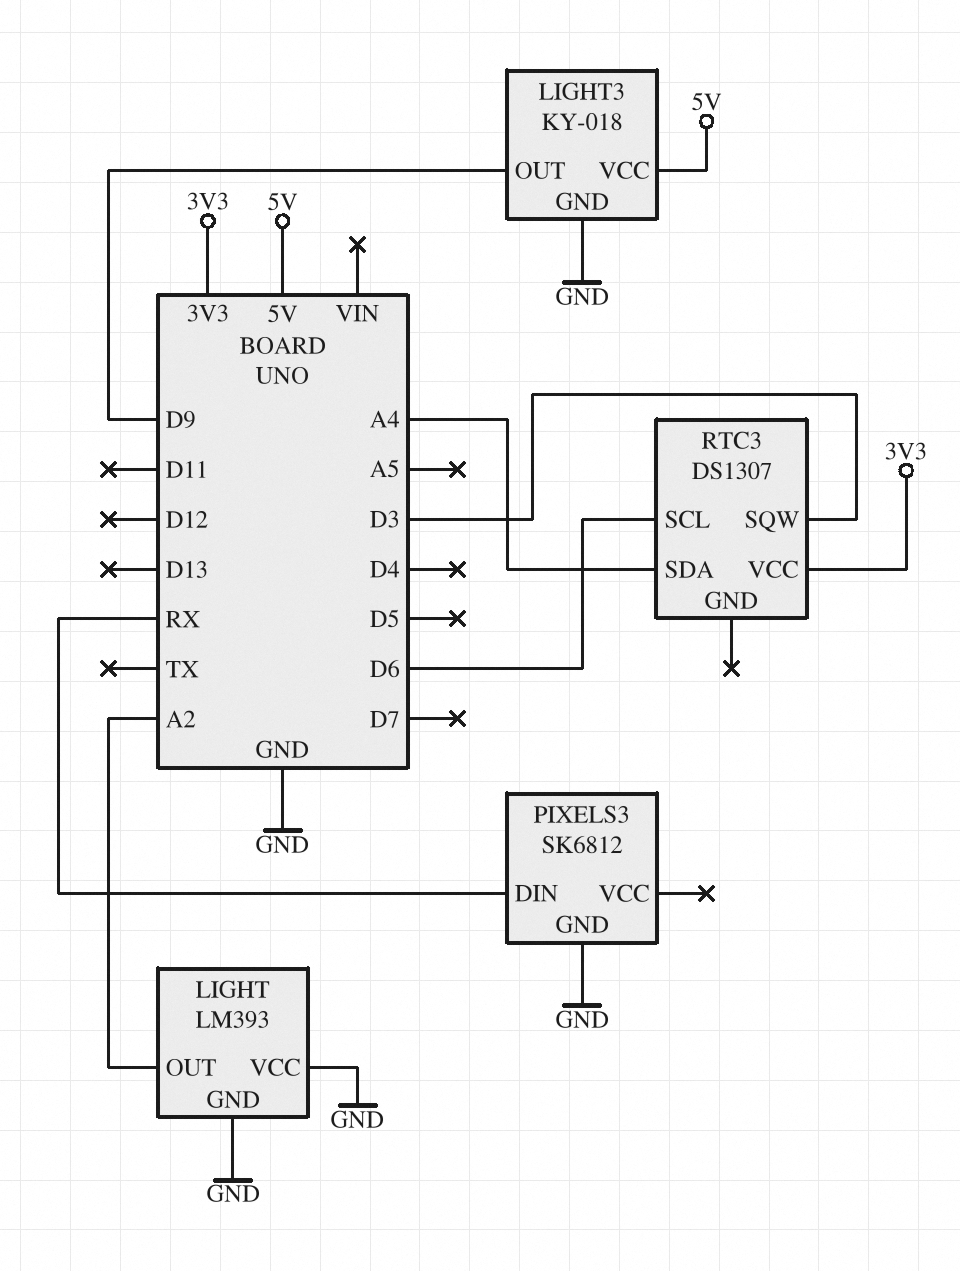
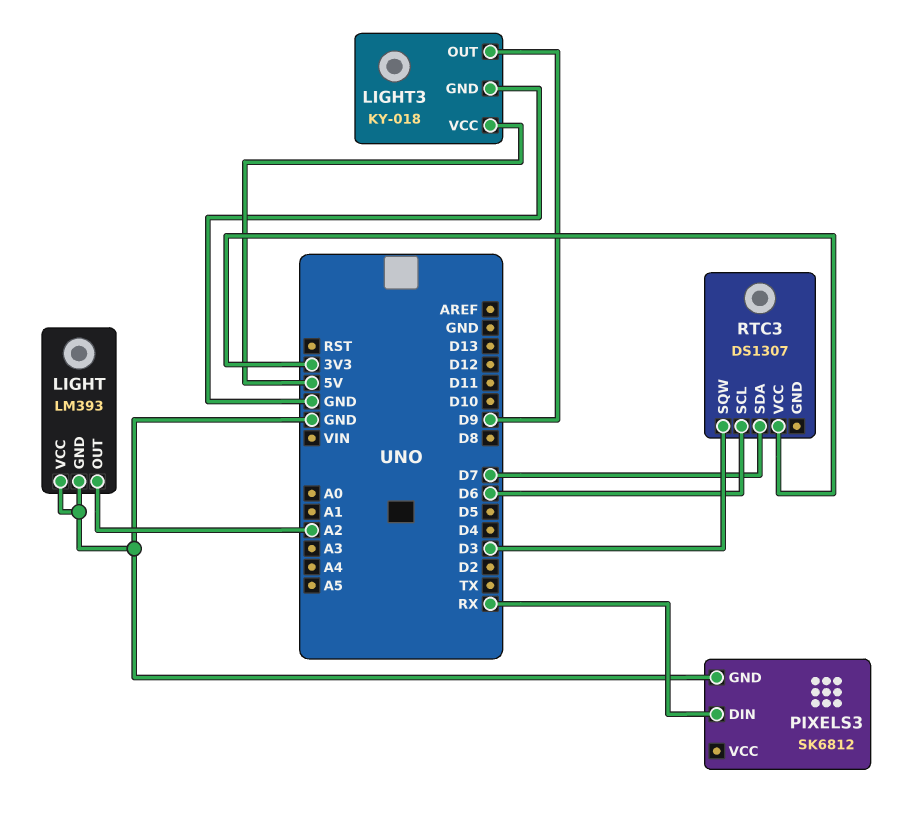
RTC3 pin SDA: A4 -> D7

